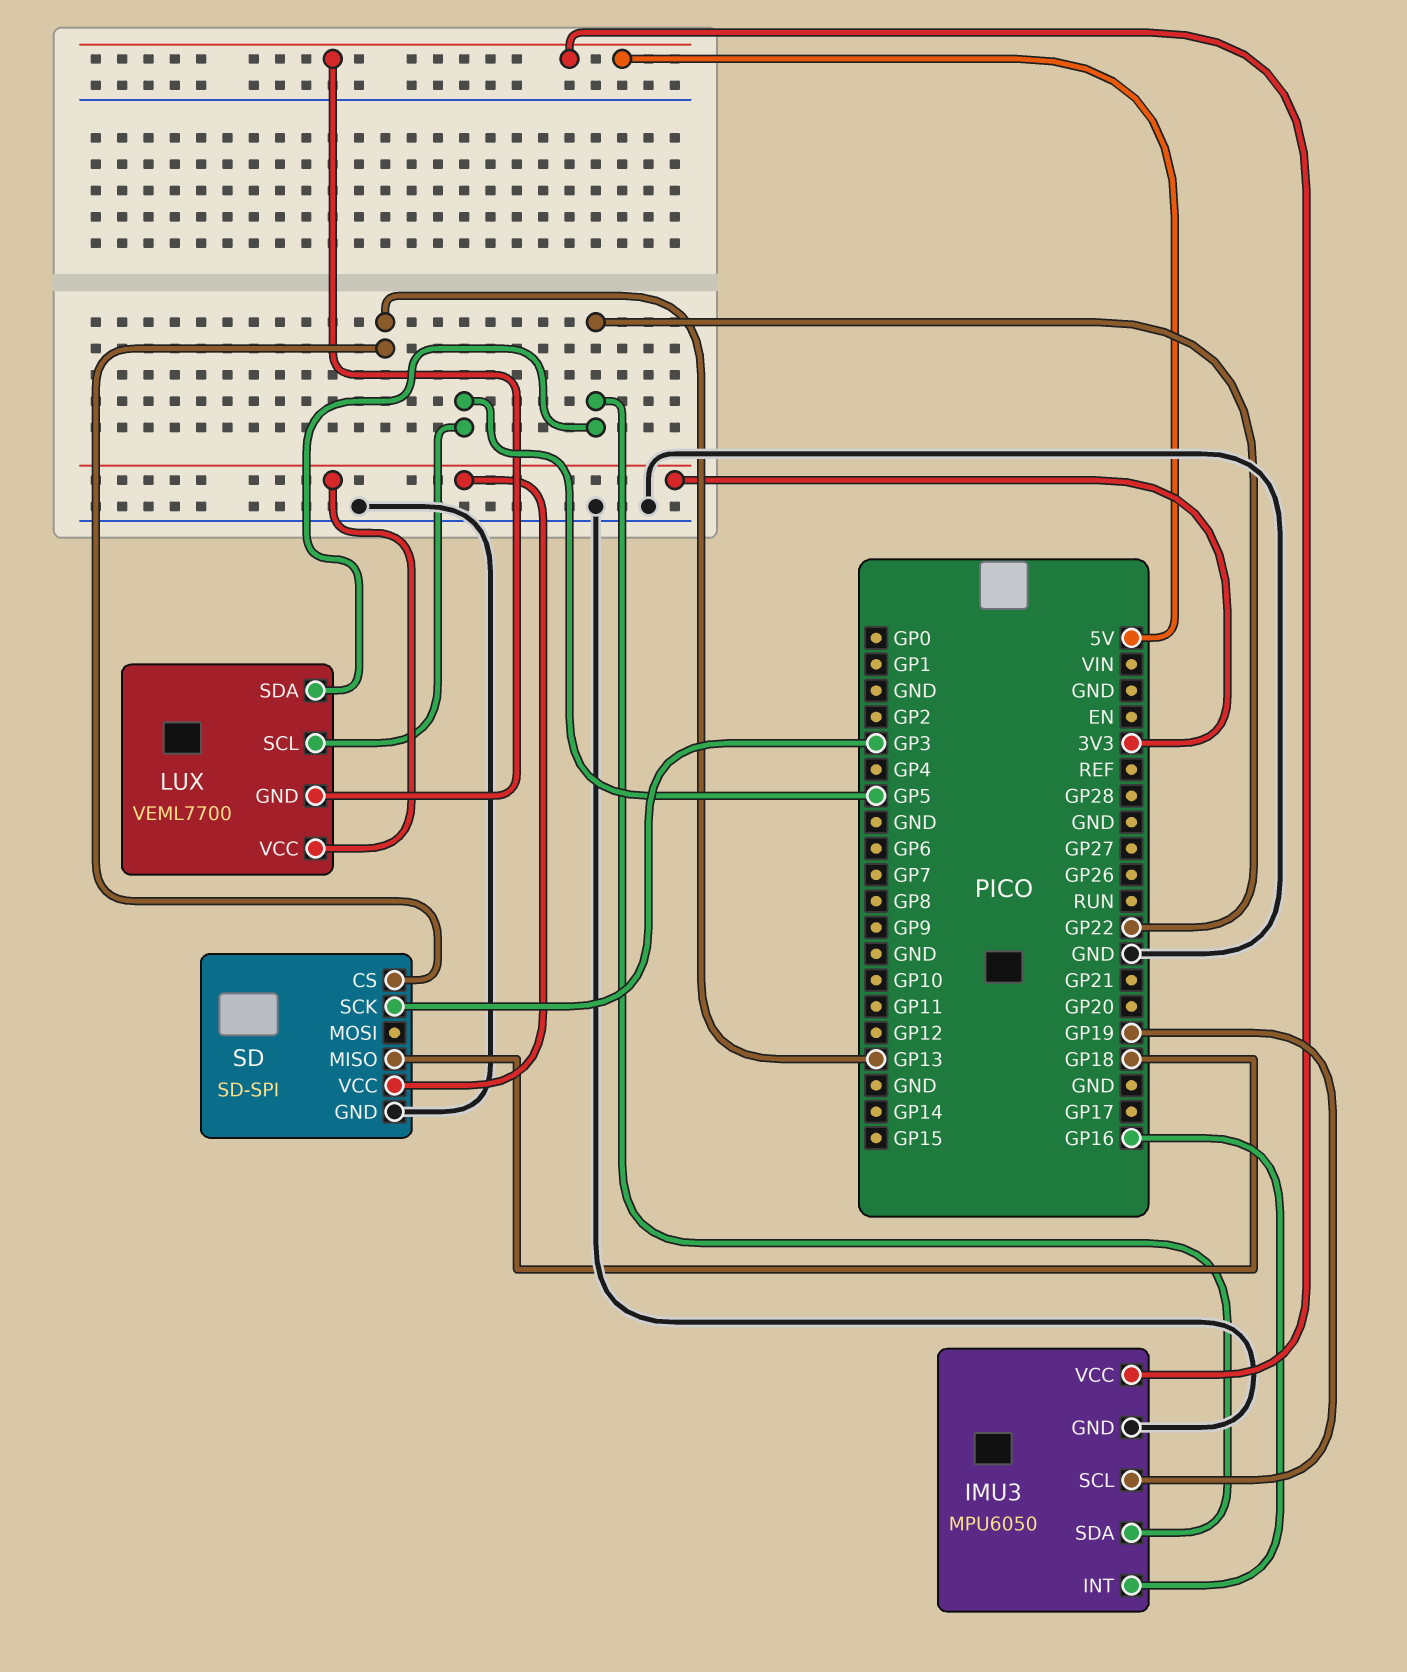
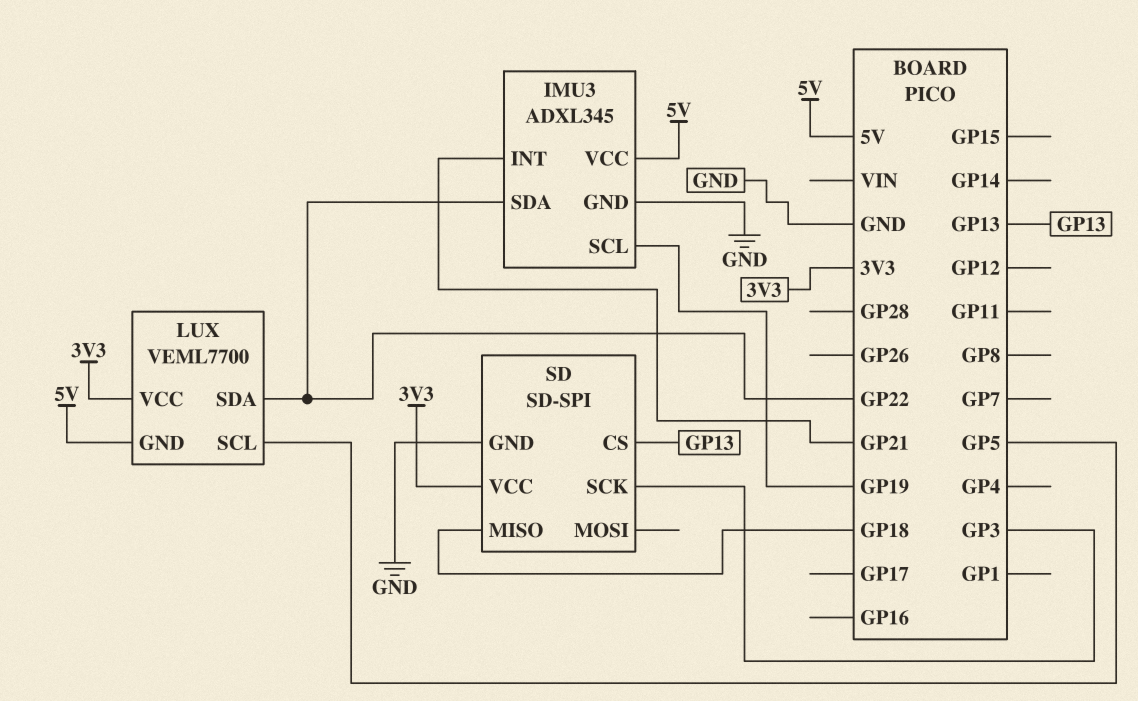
IMU3: MPU6050 -> ADXL345
IMU3 pin INT: GP16 -> GP21

